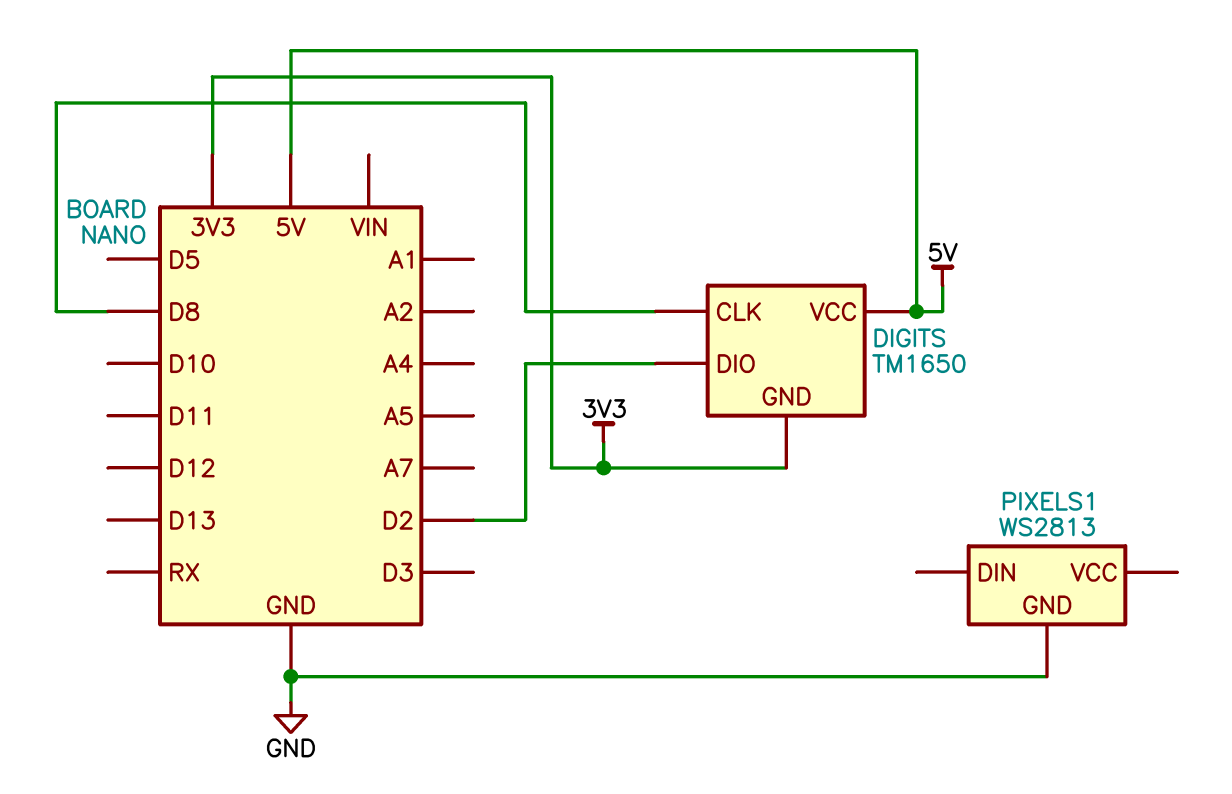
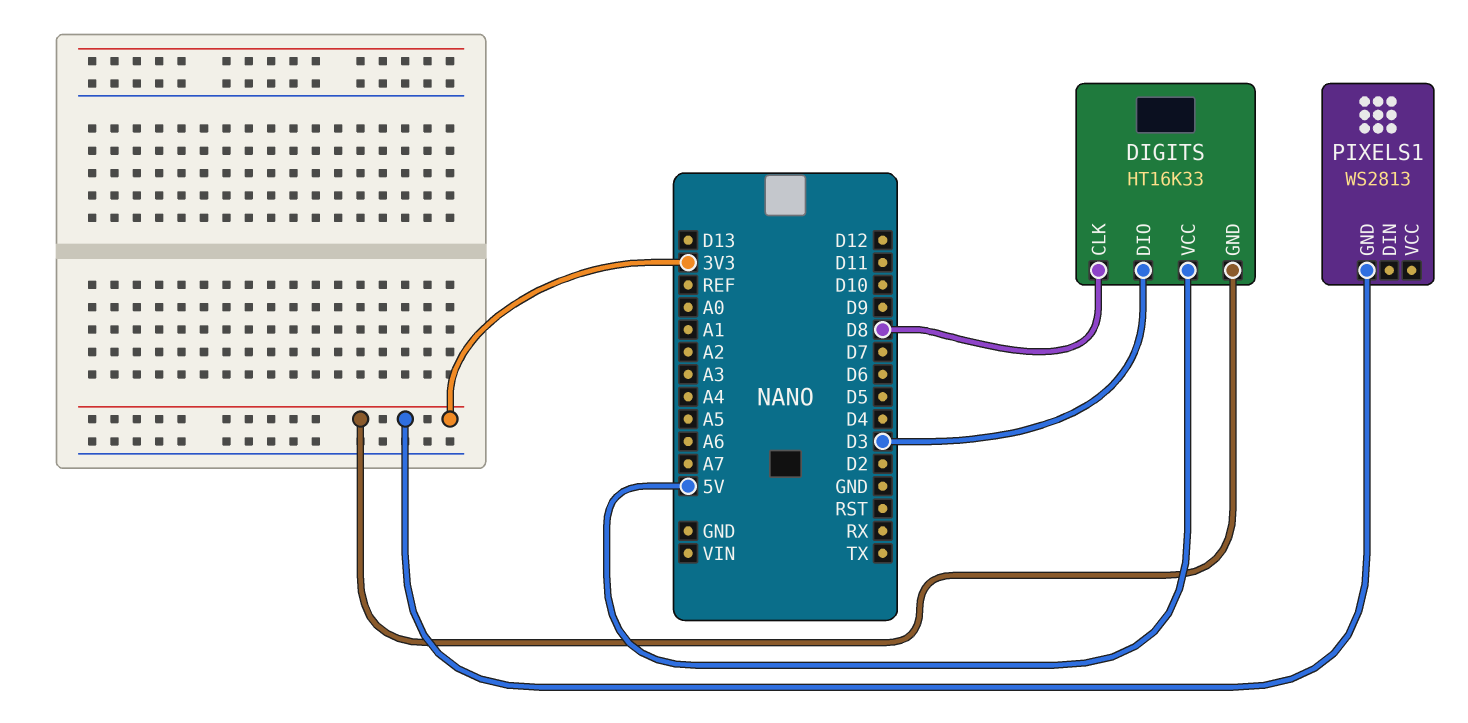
DIGITS: TM1650 -> HT16K33
DIGITS pin DIO: D2 -> D3
PIXELS1 pin GND: GND -> 3V3

